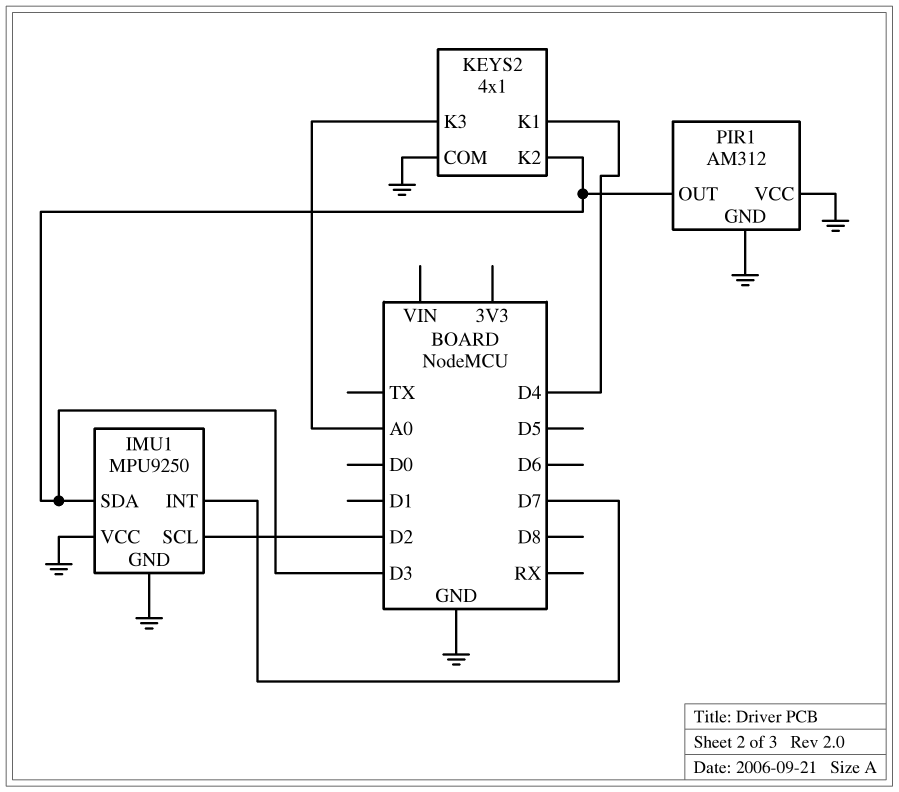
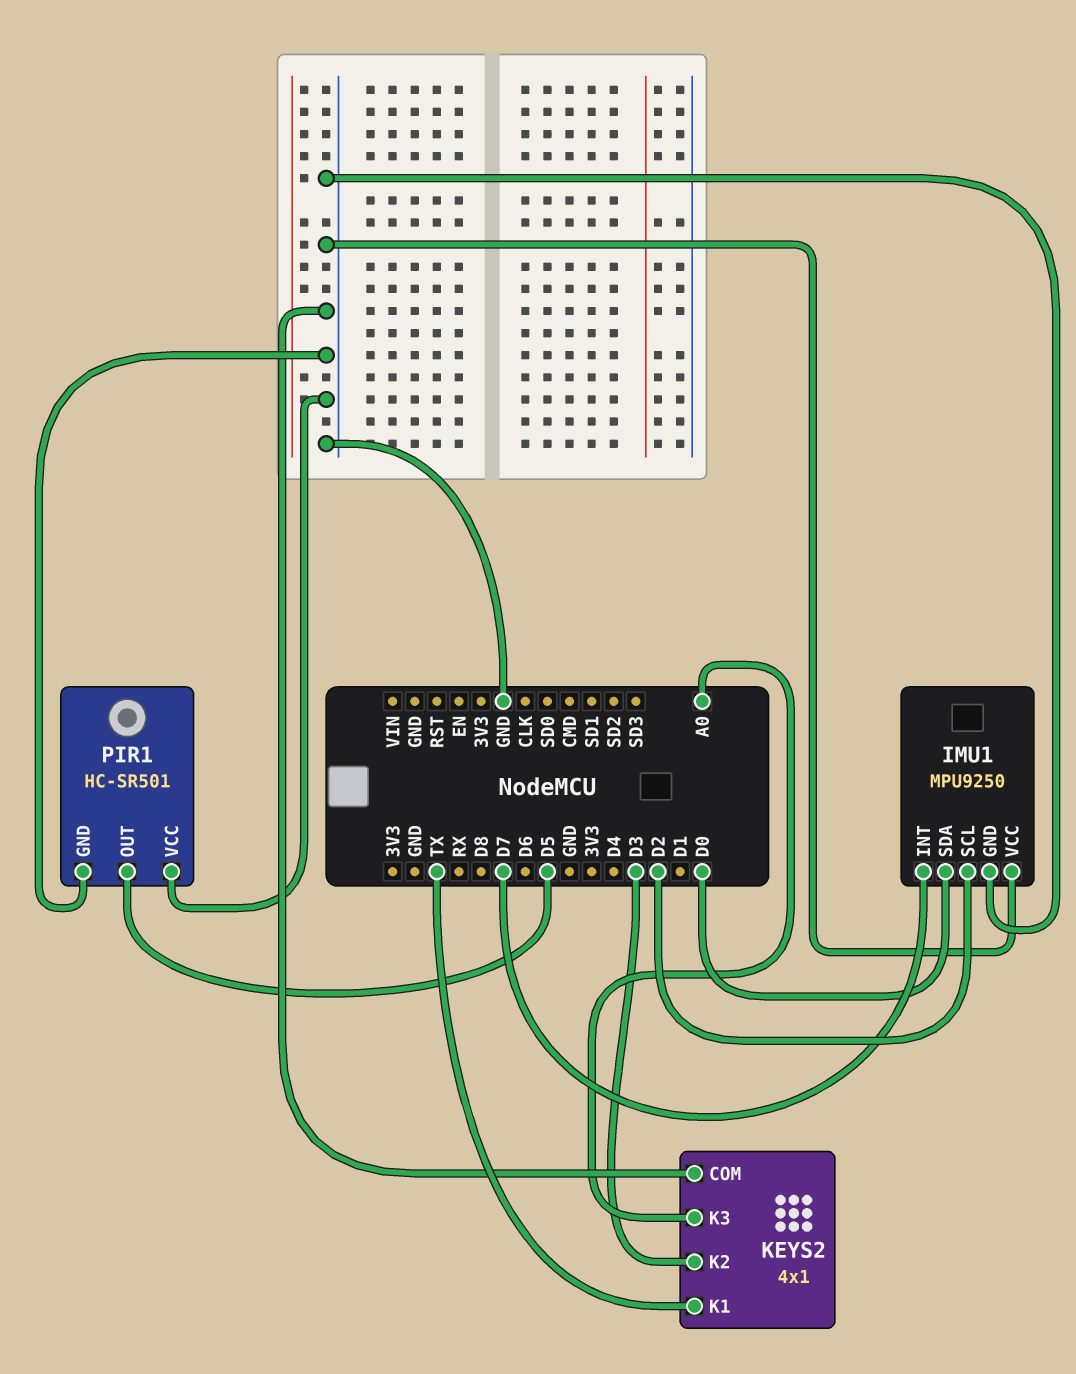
IMU1 pin SDA: D3 -> D0
KEYS2 pin K1: D4 -> TX
PIR1: AM312 -> HC-SR501
PIR1 pin OUT: D3 -> D5

